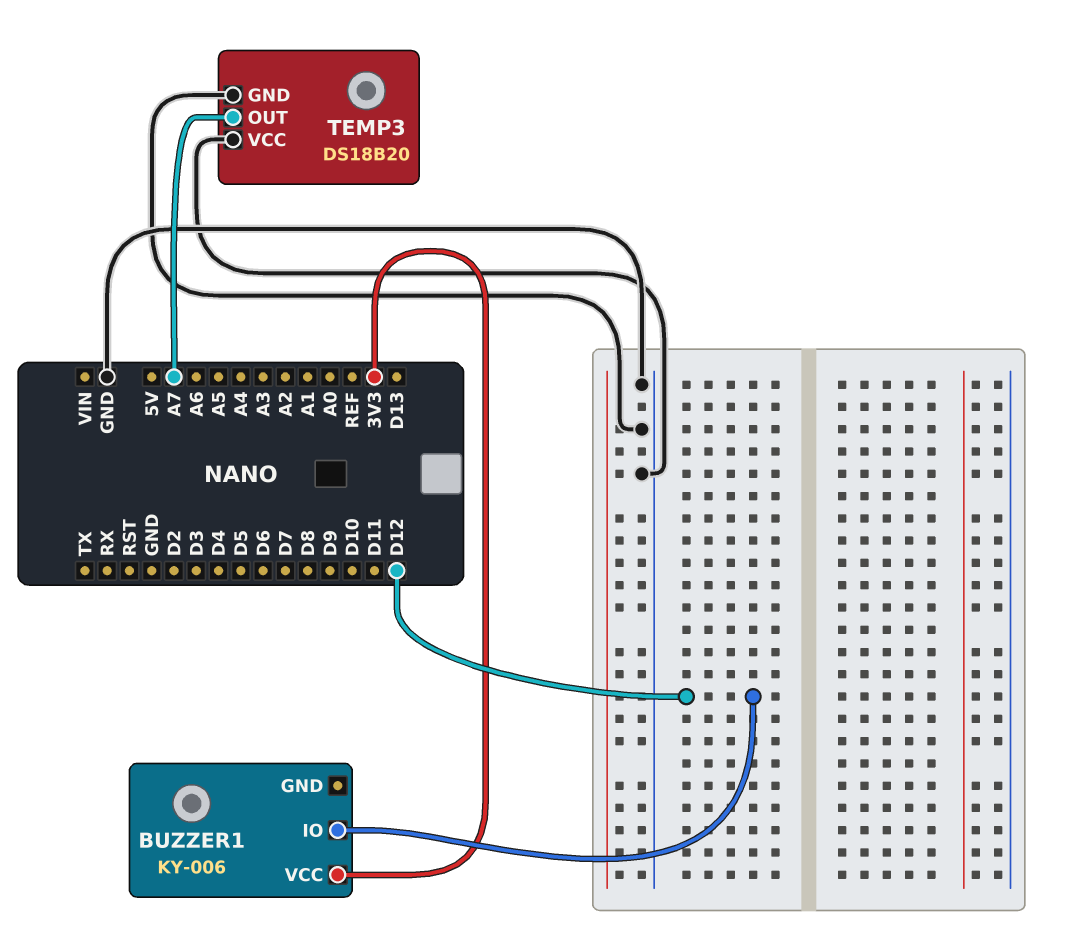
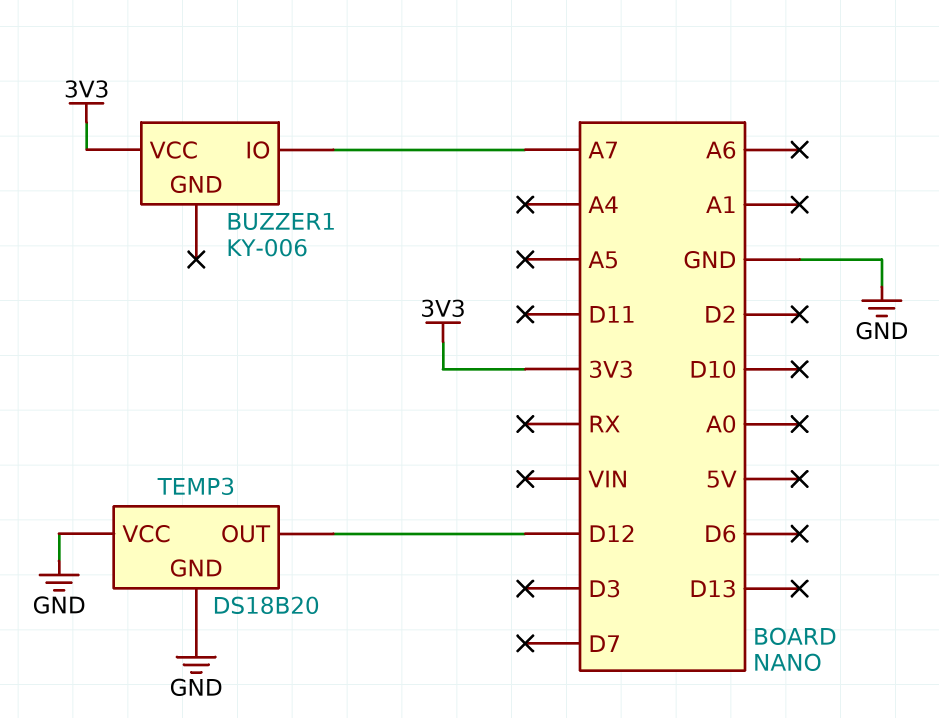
BUZZER1 pin IO: D12 -> A7
TEMP3 pin OUT: A7 -> D12

